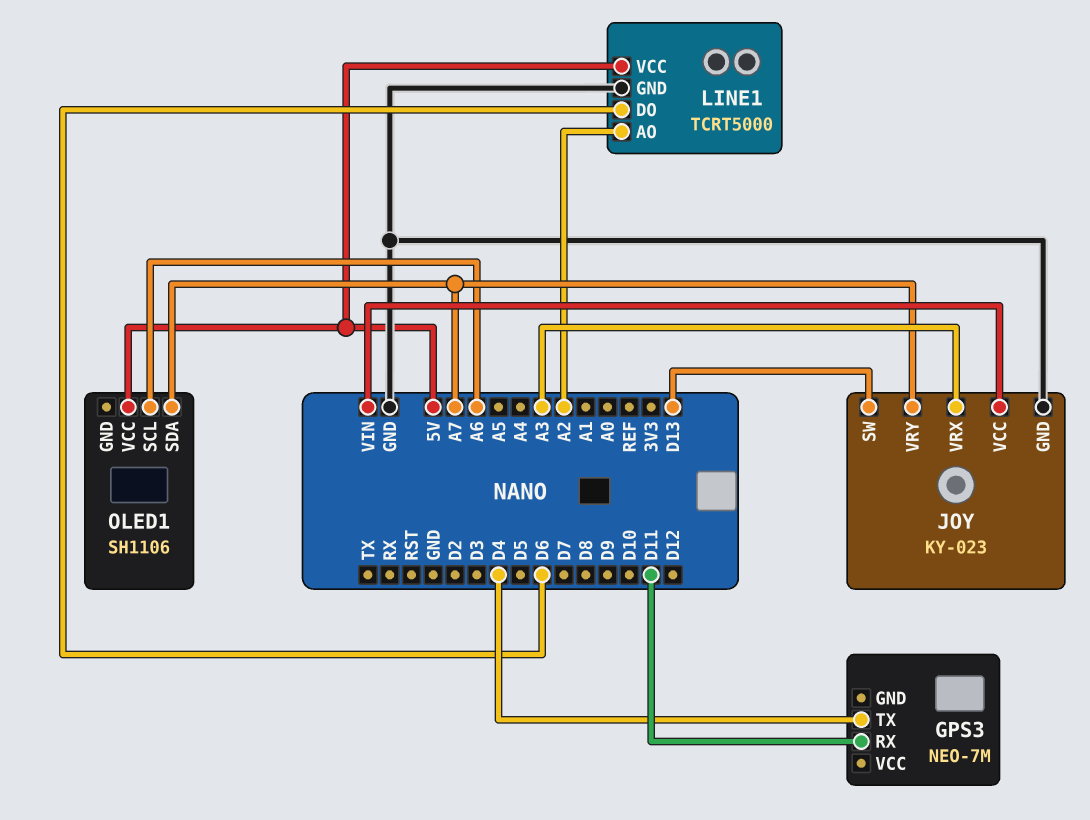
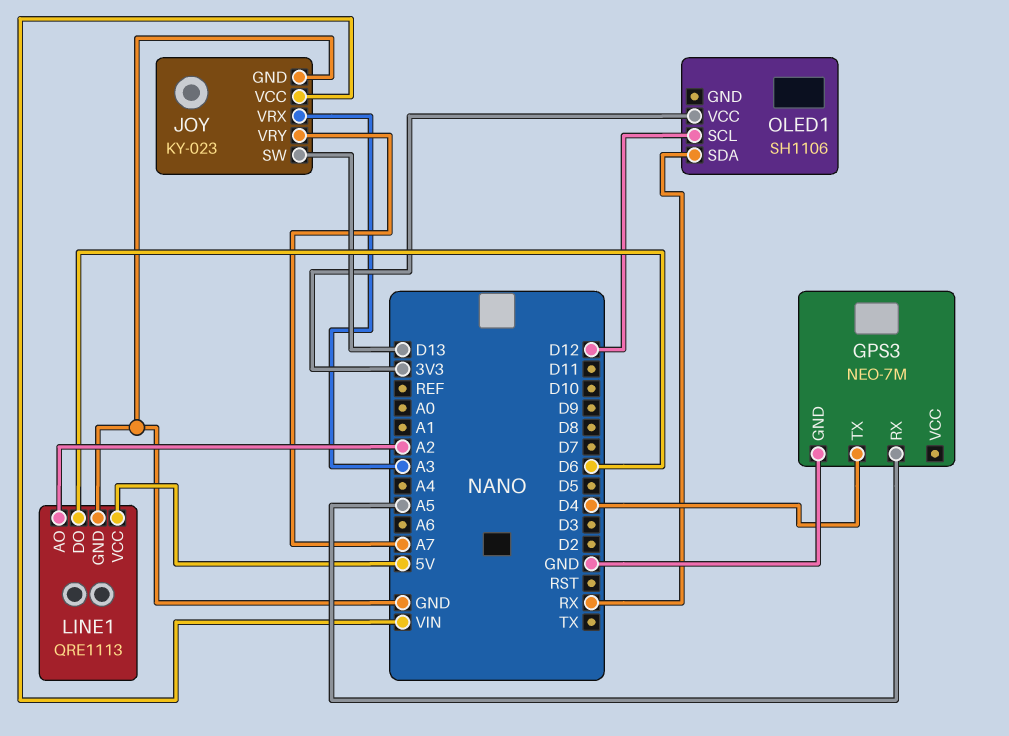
GPS3 pin GND: none -> GND
GPS3 pin RX: D11 -> A5
LINE1: TCRT5000 -> QRE1113
OLED1 pin SCL: A6 -> D12
OLED1 pin SDA: A7 -> RX
OLED1 pin VCC: 5V -> 3V3

